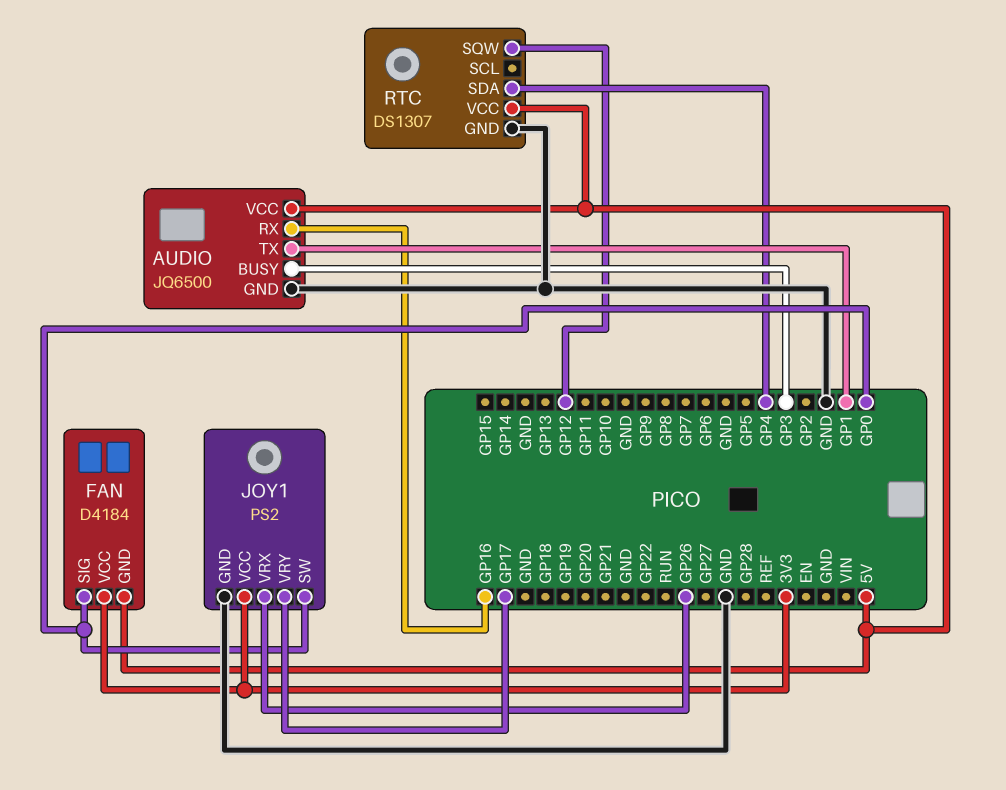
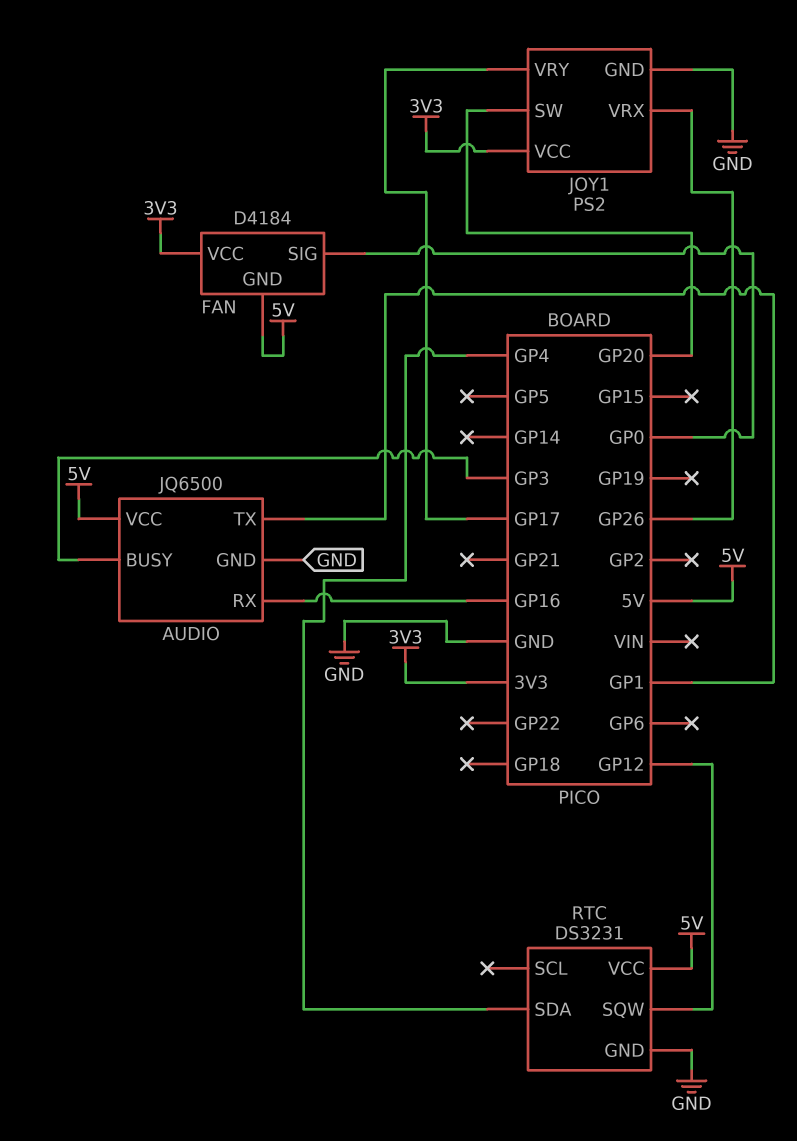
JOY1 pin SW: GP0 -> GP20
RTC: DS1307 -> DS3231

